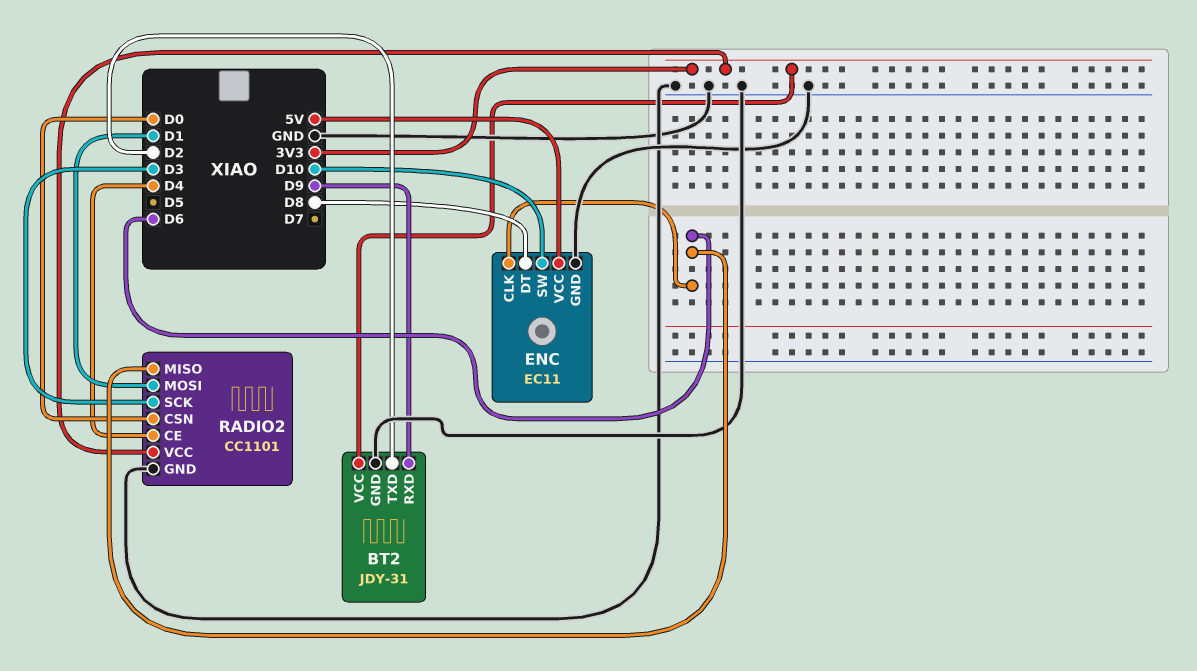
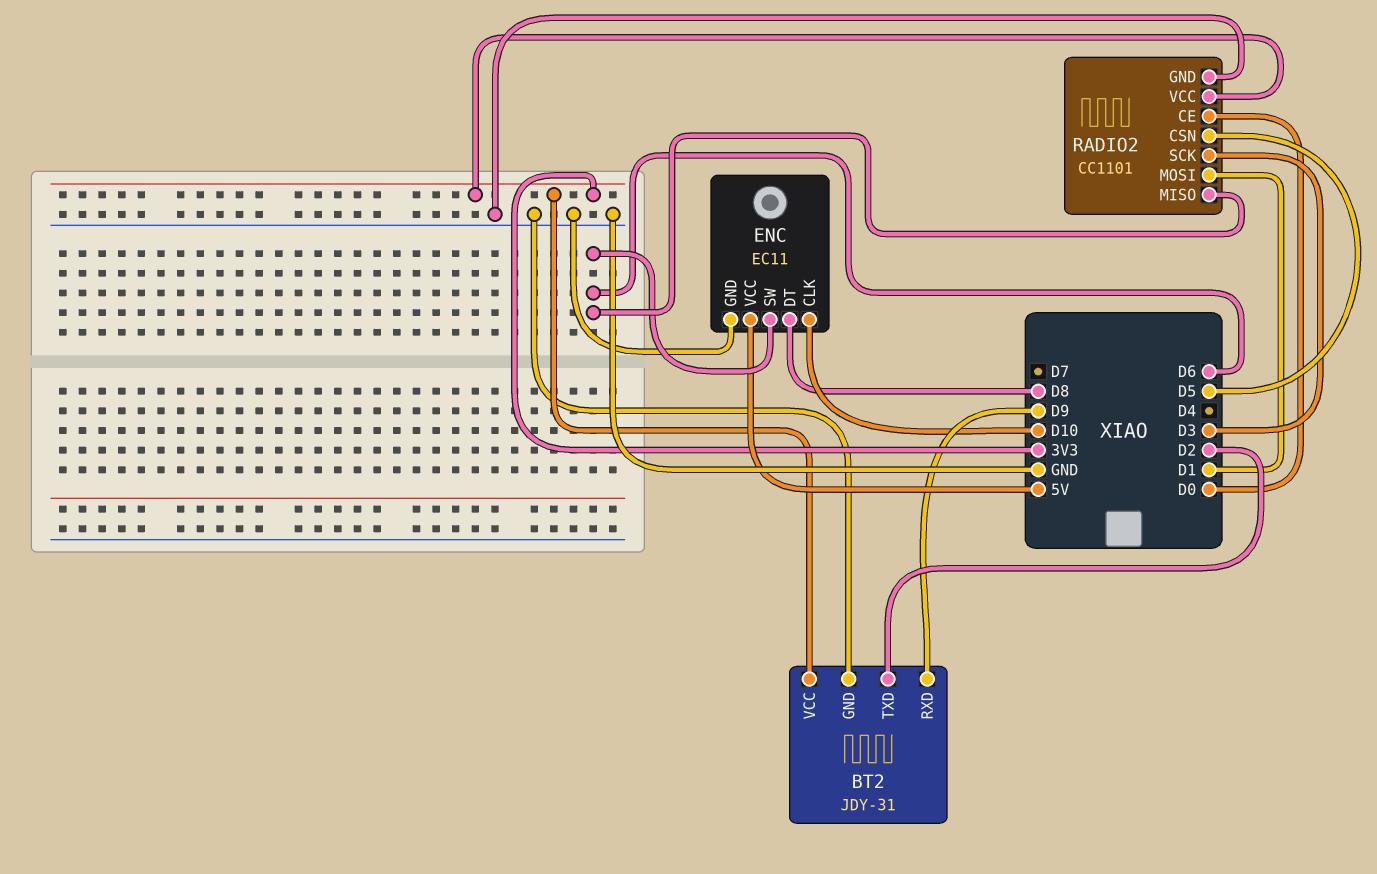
ENC pin CLK: D6 -> D10
ENC pin SW: D10 -> D6
RADIO2 pin CE: D4 -> D0
RADIO2 pin CSN: D0 -> D5

